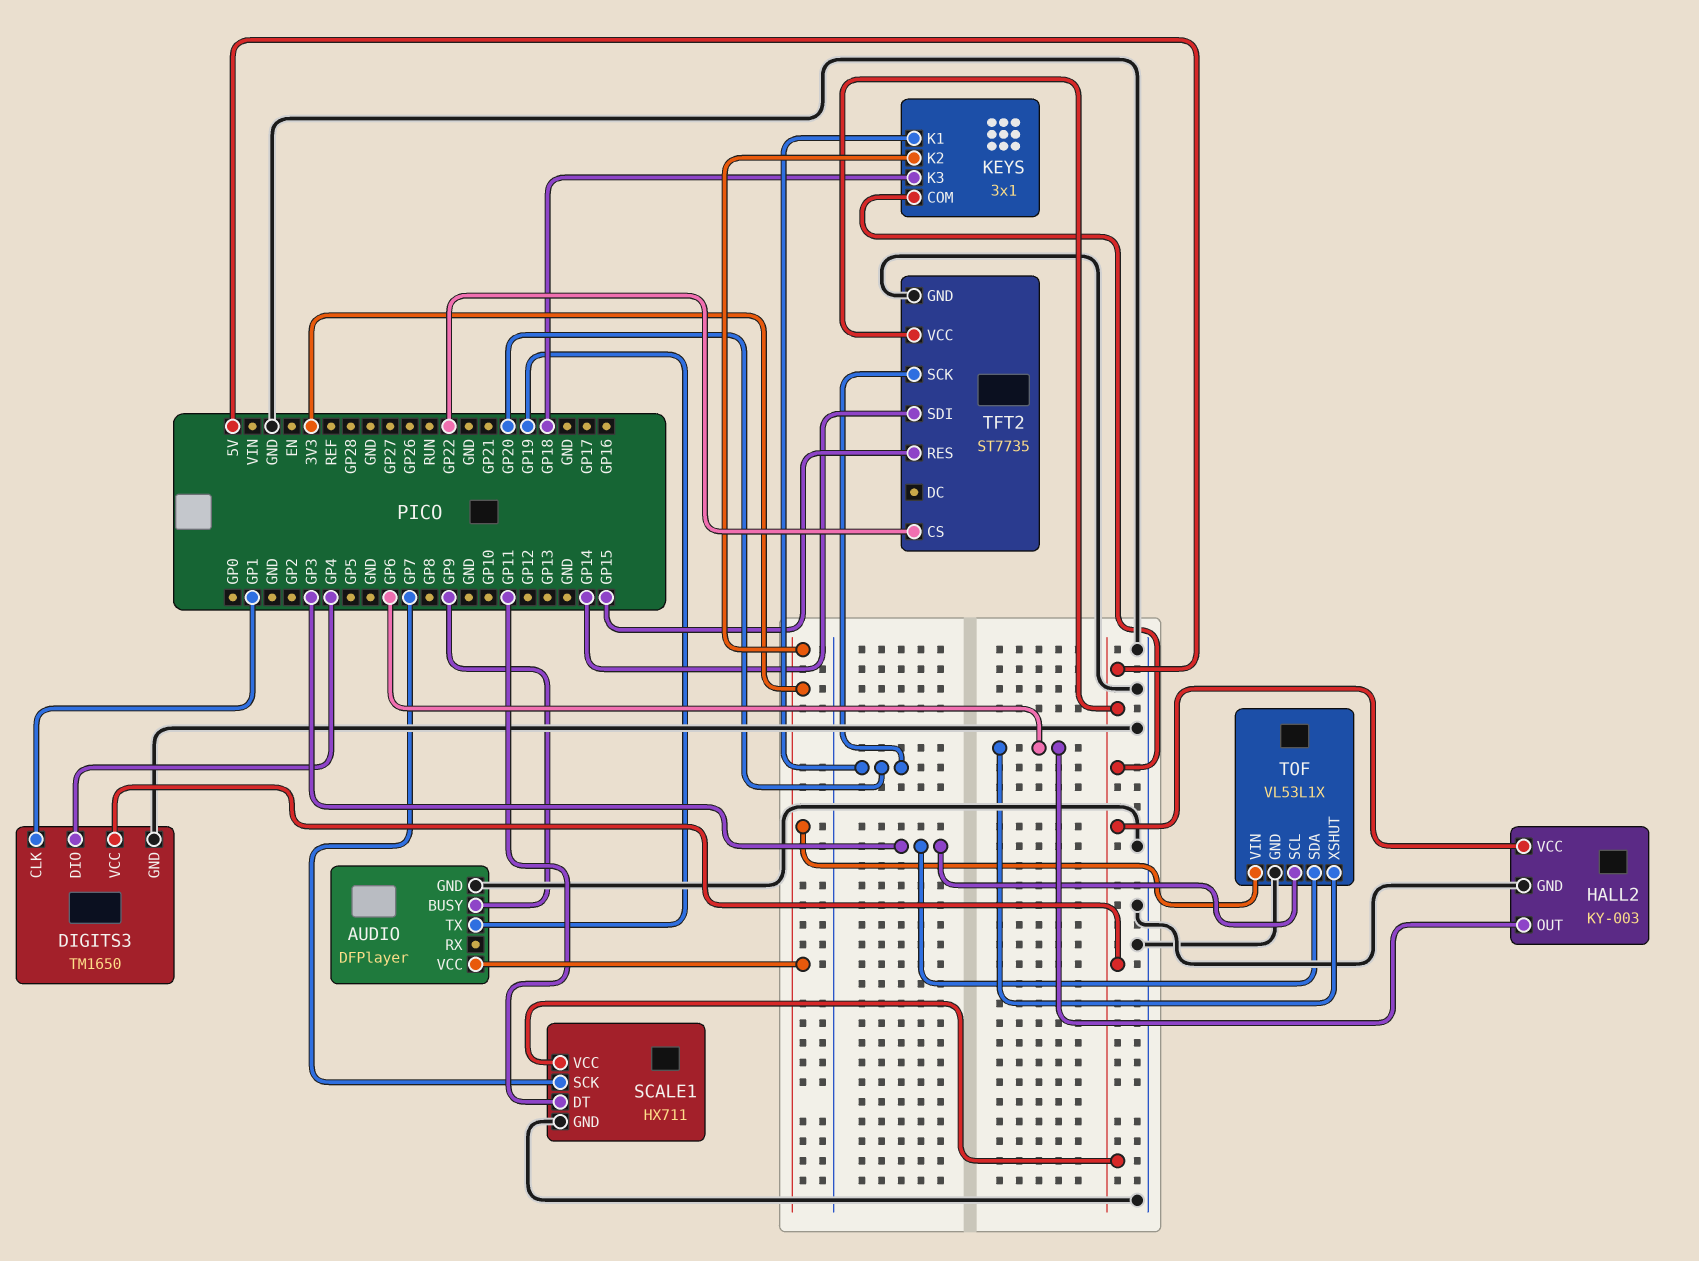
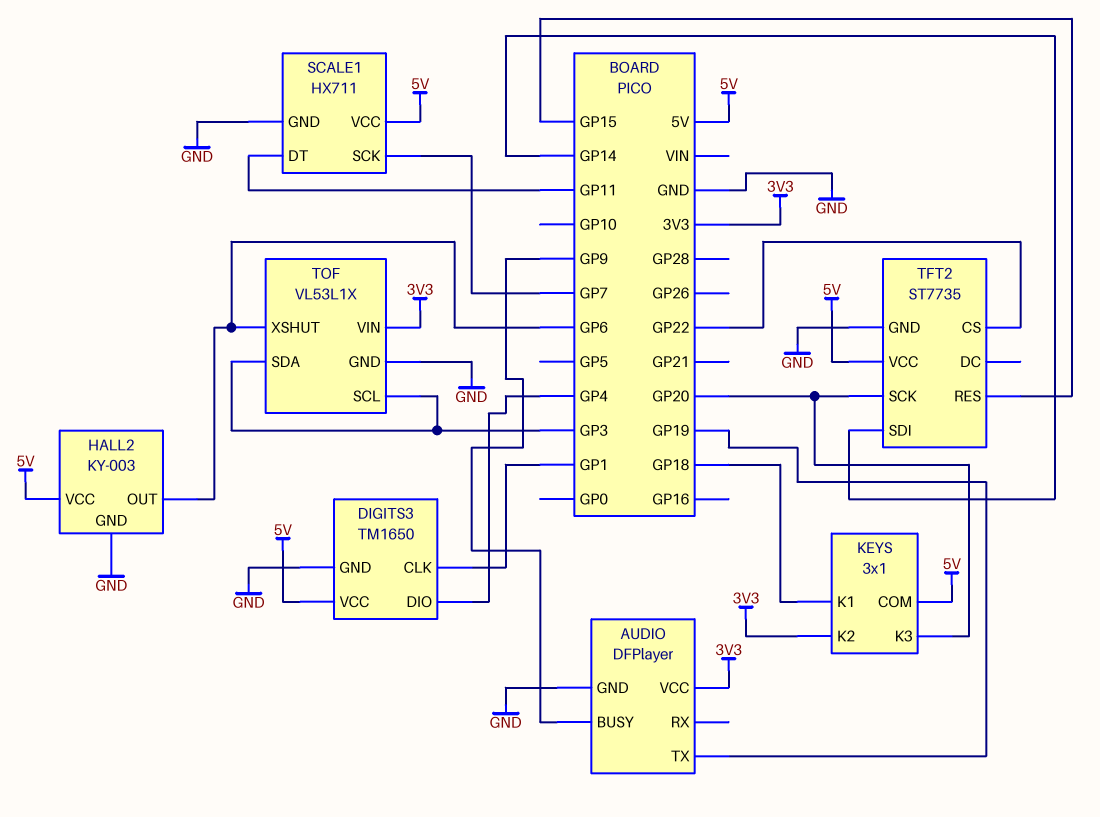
KEYS pin K1: GP20 -> GP18
KEYS pin K3: GP18 -> GP20

